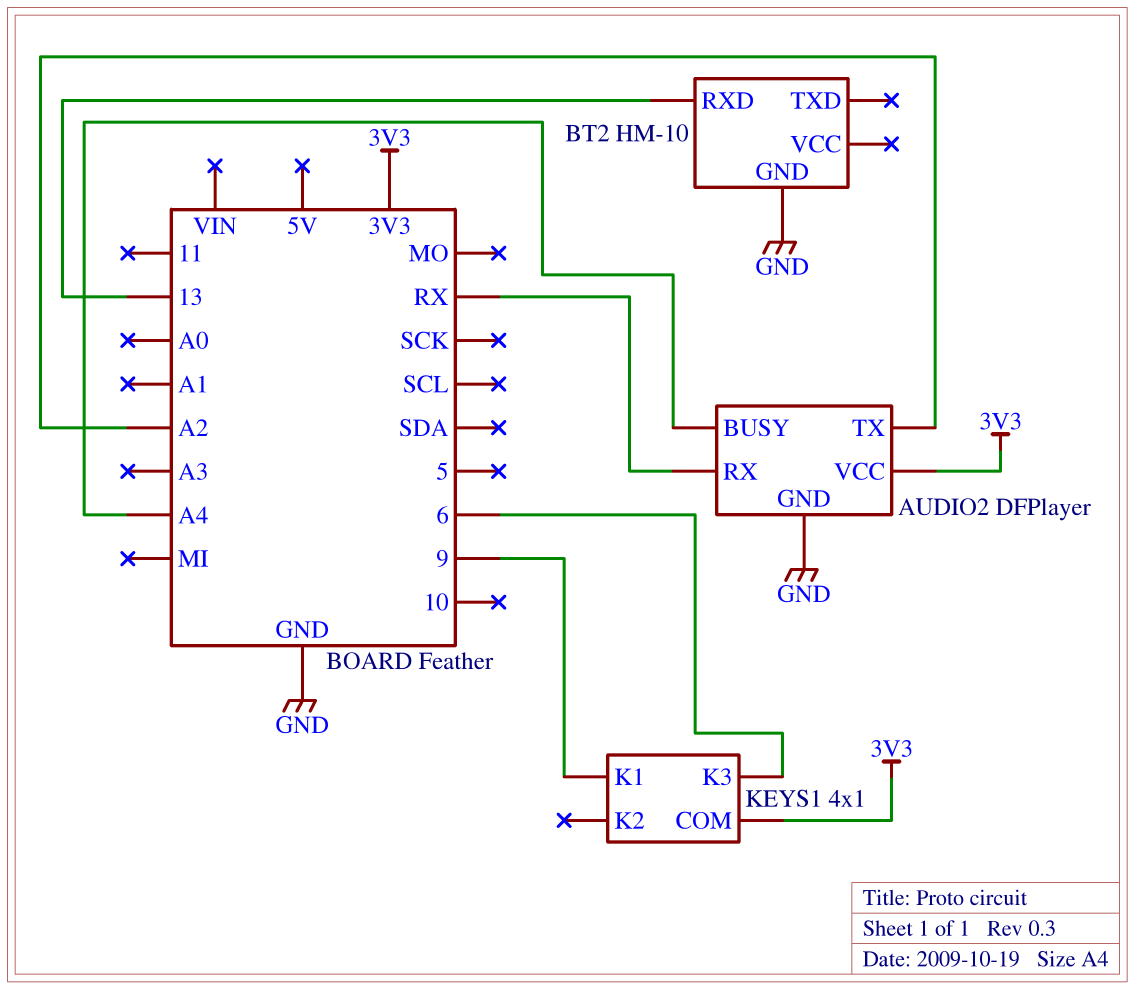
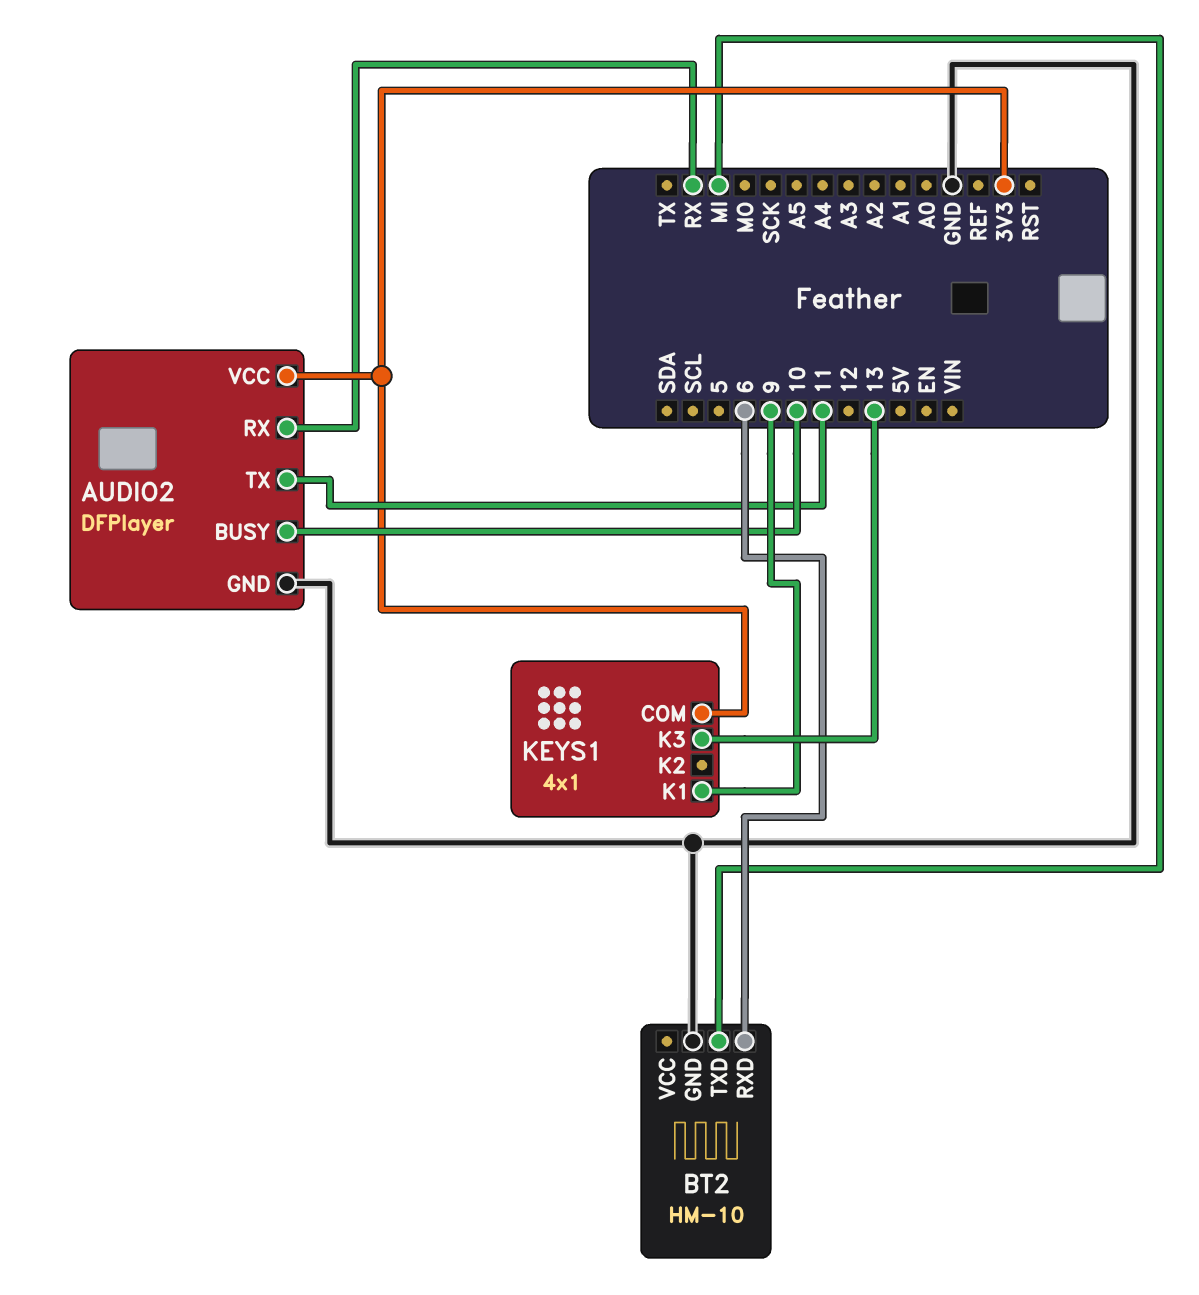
AUDIO2 pin BUSY: A4 -> 10
AUDIO2 pin TX: A2 -> 11
BT2 pin RXD: 13 -> 6
BT2 pin TXD: none -> MI
KEYS1 pin K3: 6 -> 13

